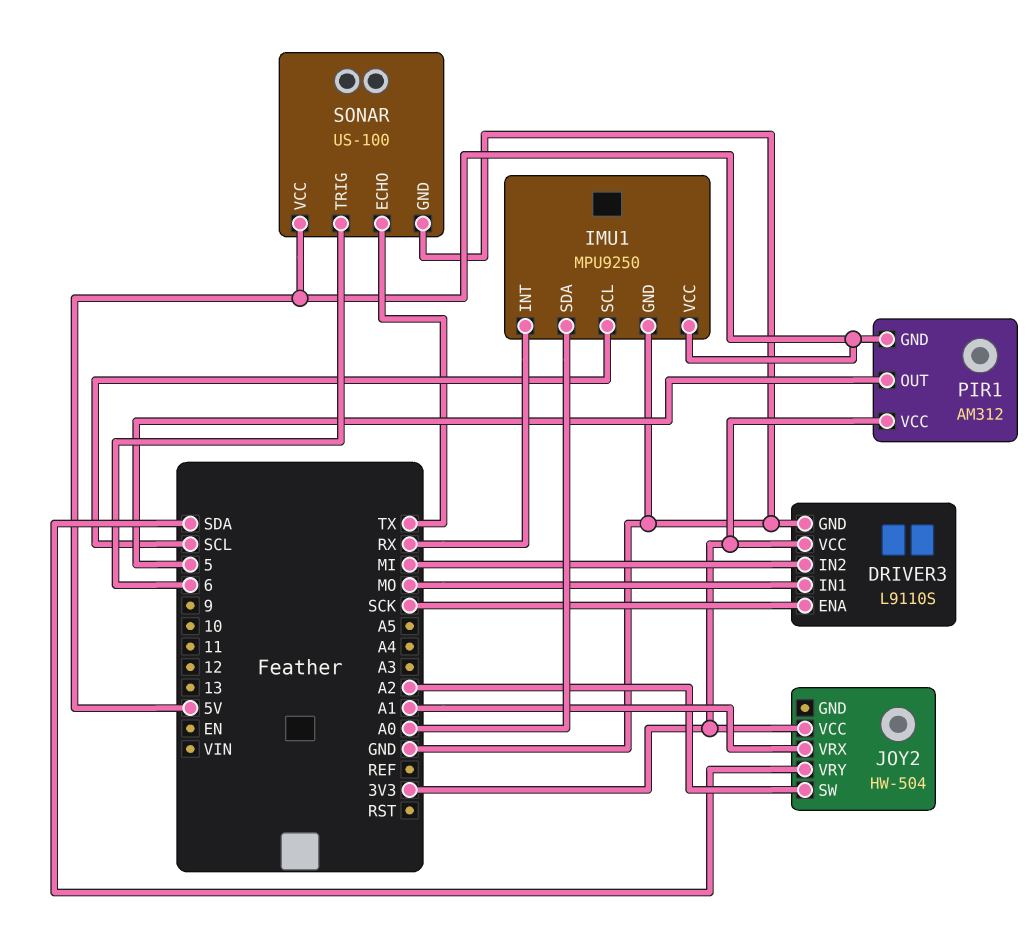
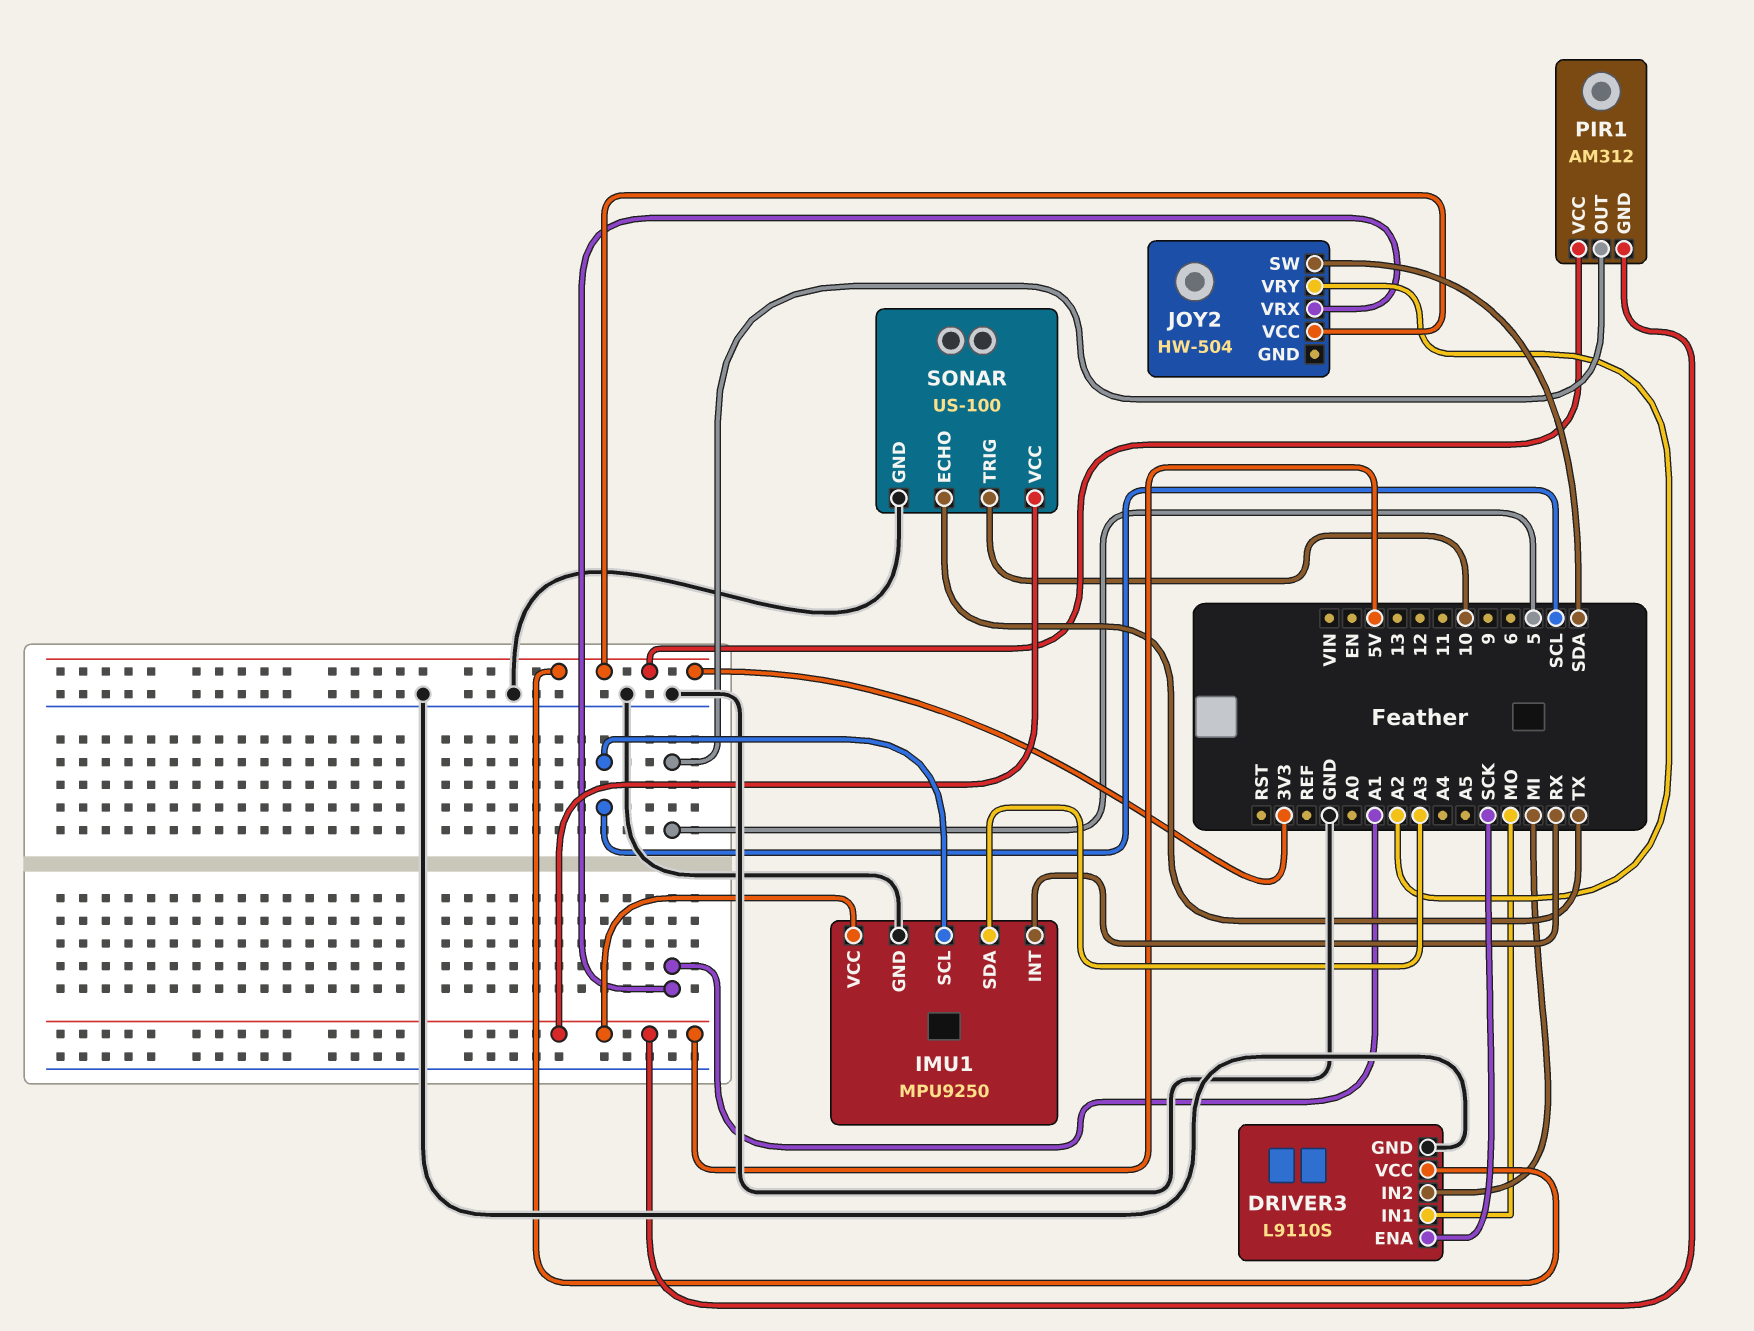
IMU1 pin SDA: A0 -> A3
JOY2 pin SW: A2 -> SDA
JOY2 pin VRY: SDA -> A2
SONAR pin TRIG: 6 -> 10

